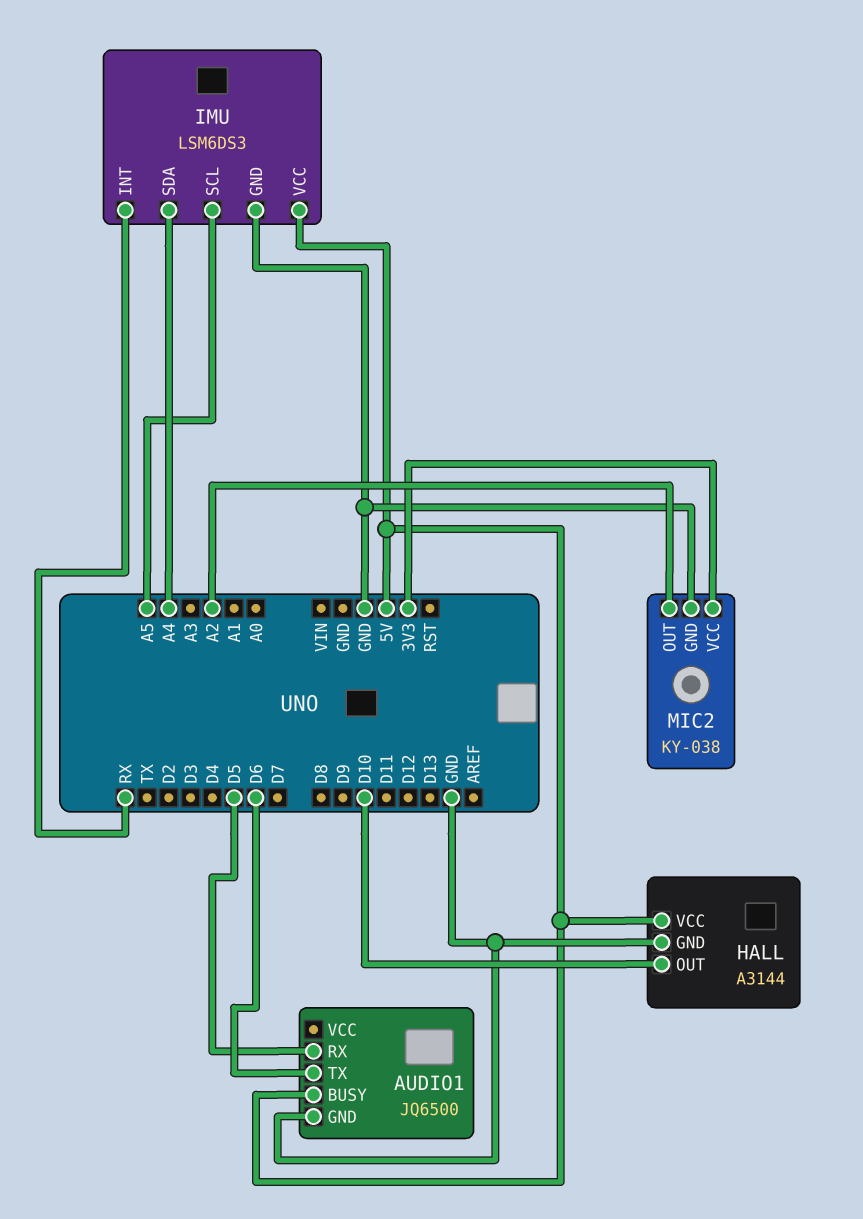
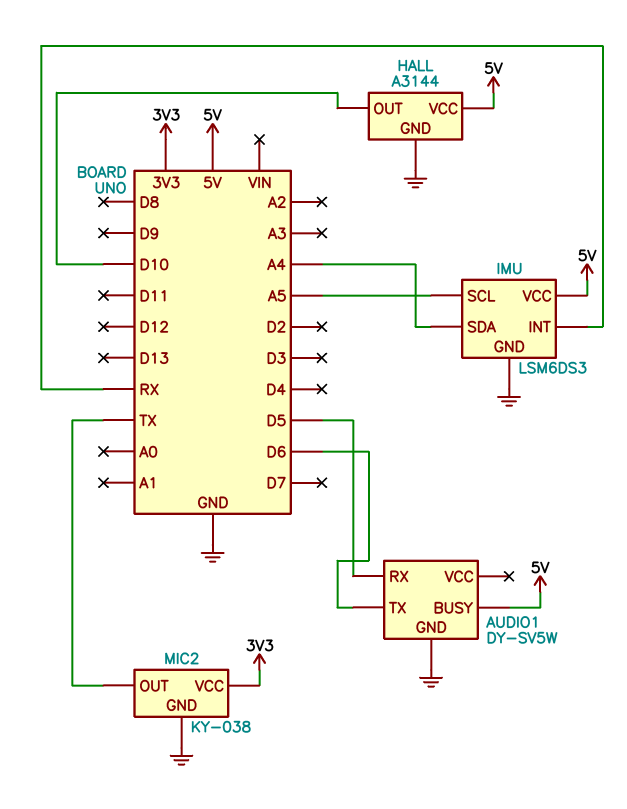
AUDIO1: JQ6500 -> DY-SV5W
MIC2 pin OUT: A2 -> TX

